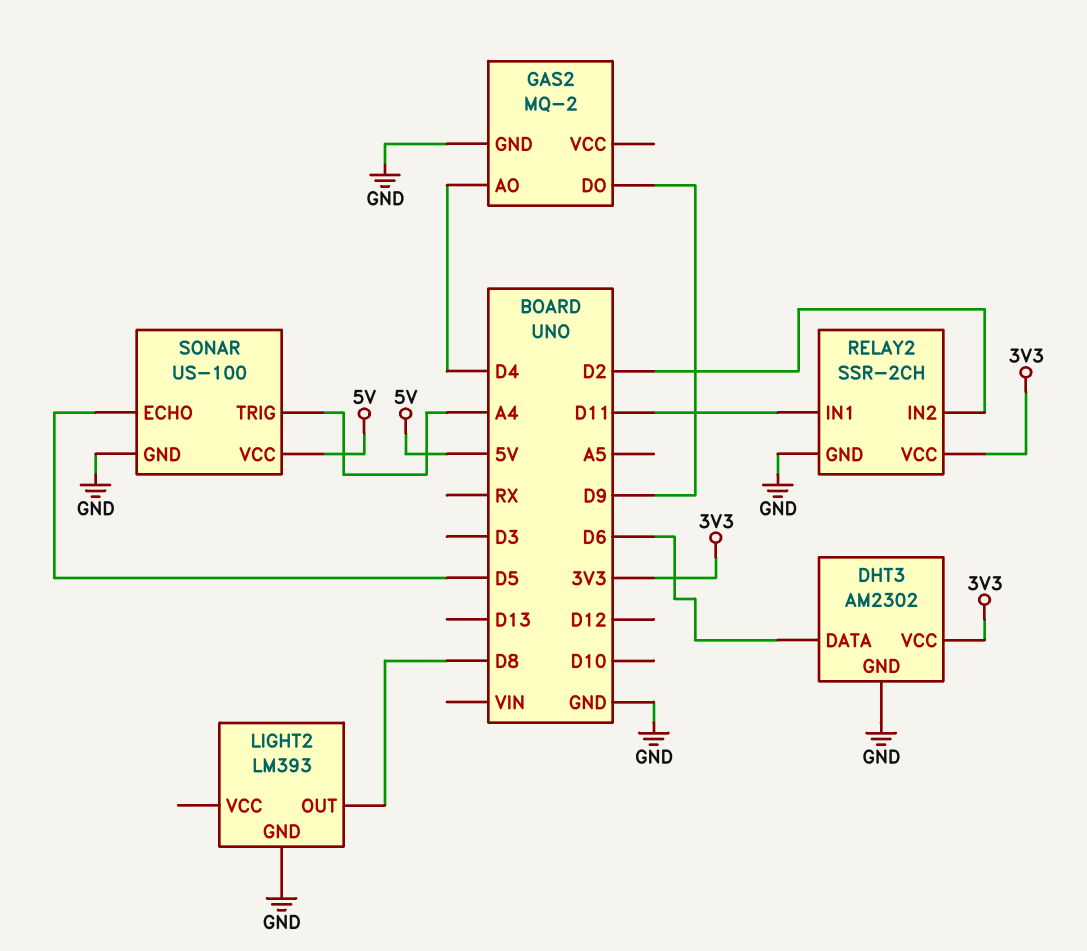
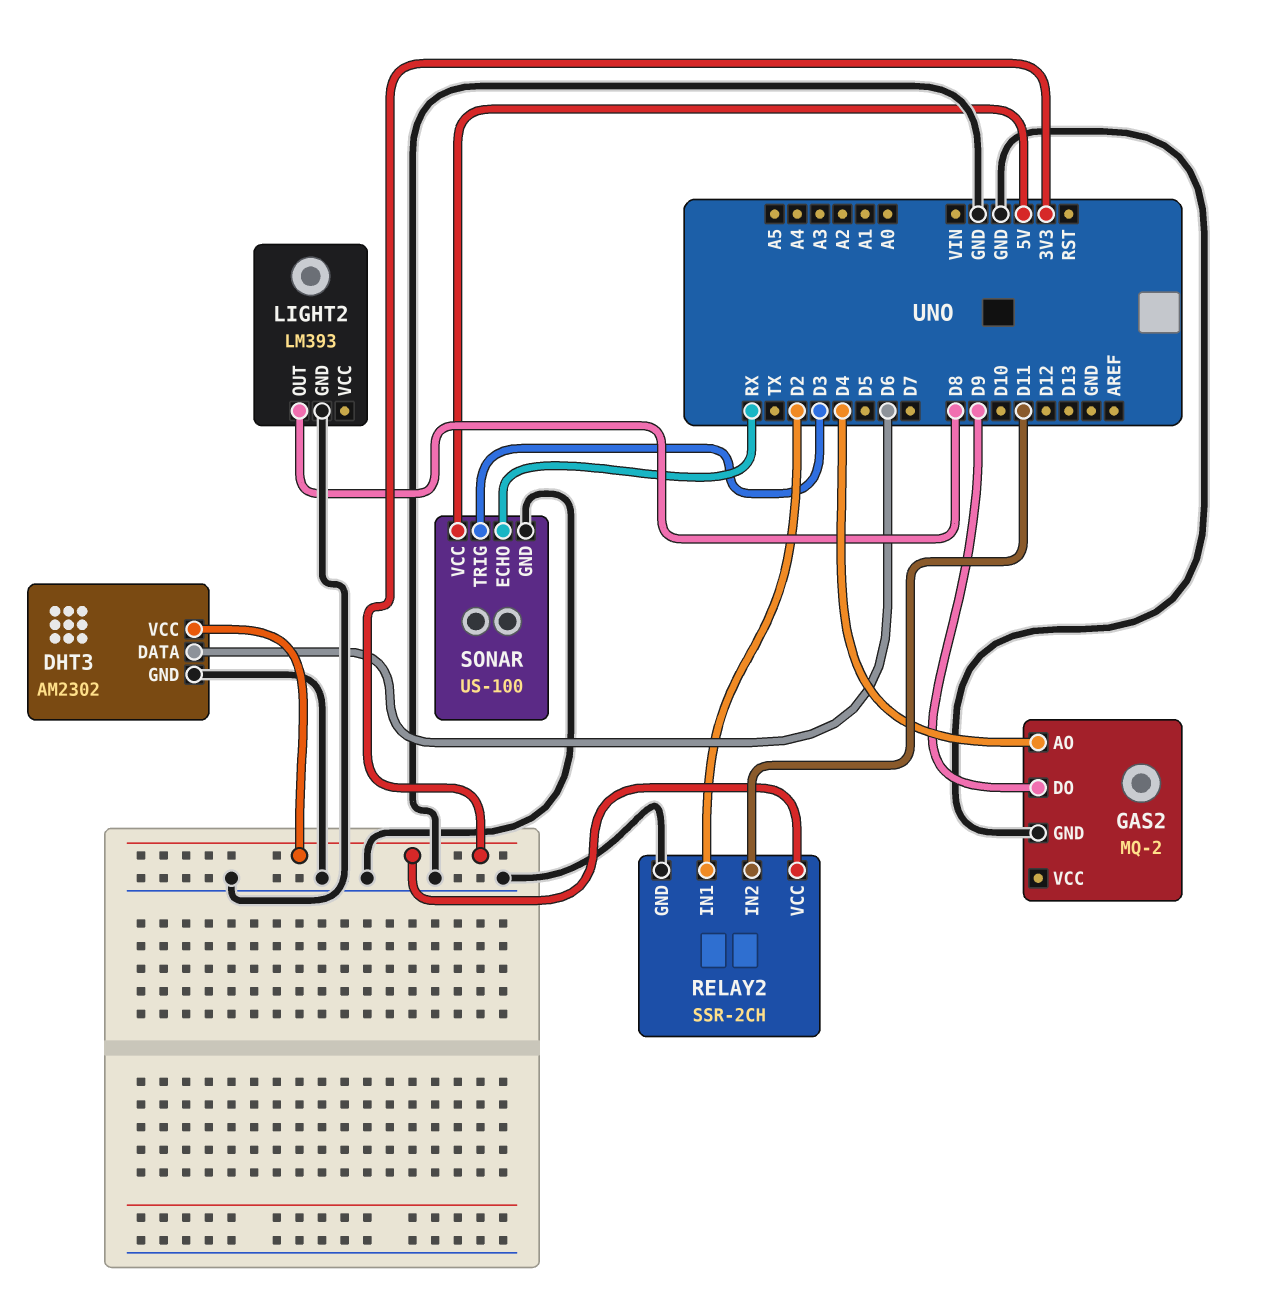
RELAY2 pin IN1: D11 -> D2
RELAY2 pin IN2: D2 -> D11
SONAR pin ECHO: D5 -> RX
SONAR pin TRIG: A4 -> D3

